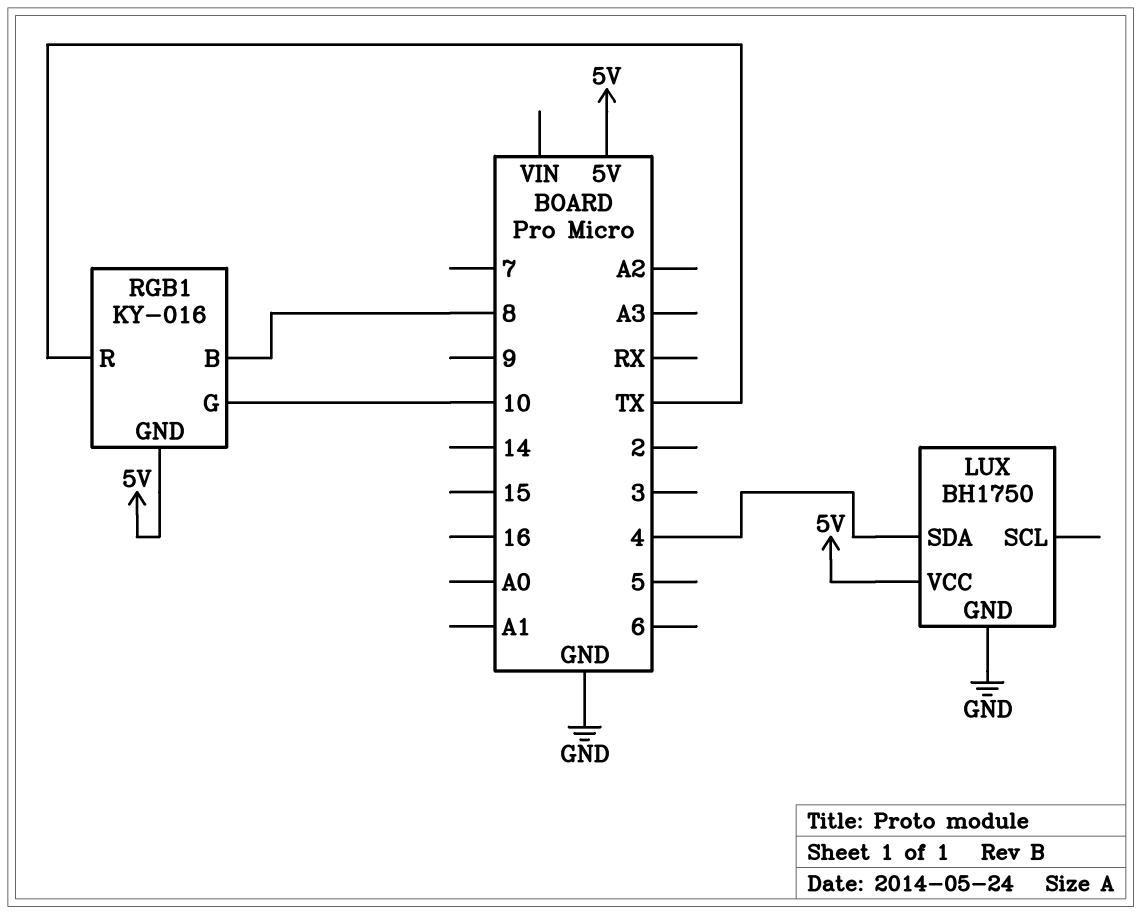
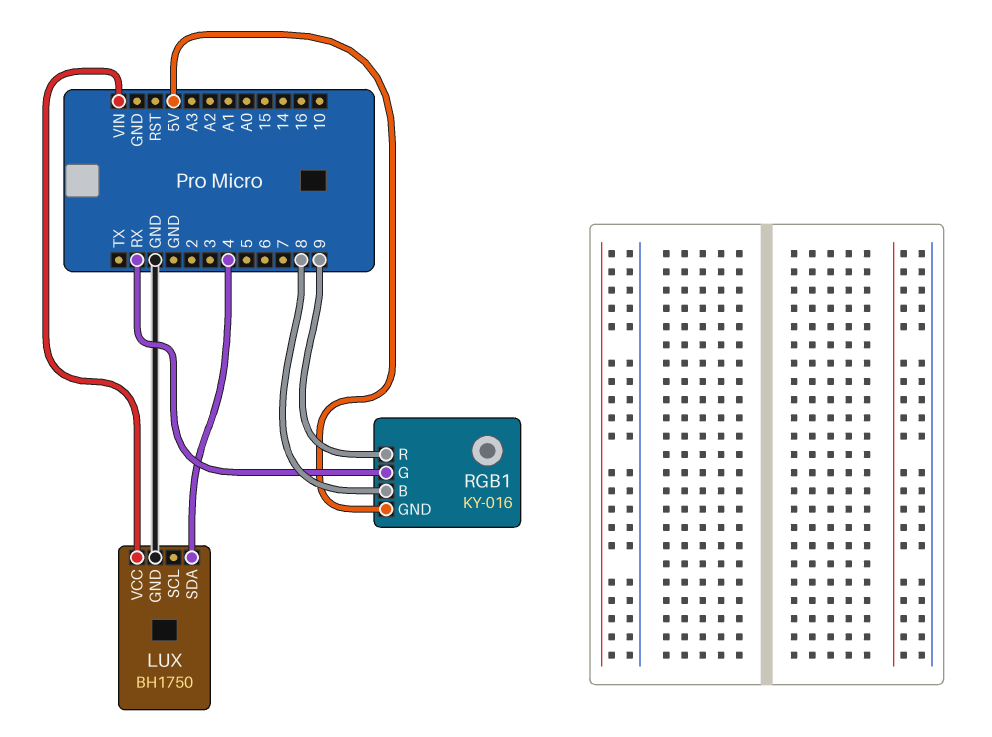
LUX pin VCC: 5V -> VIN
RGB1 pin G: 10 -> RX
RGB1 pin R: TX -> 9

